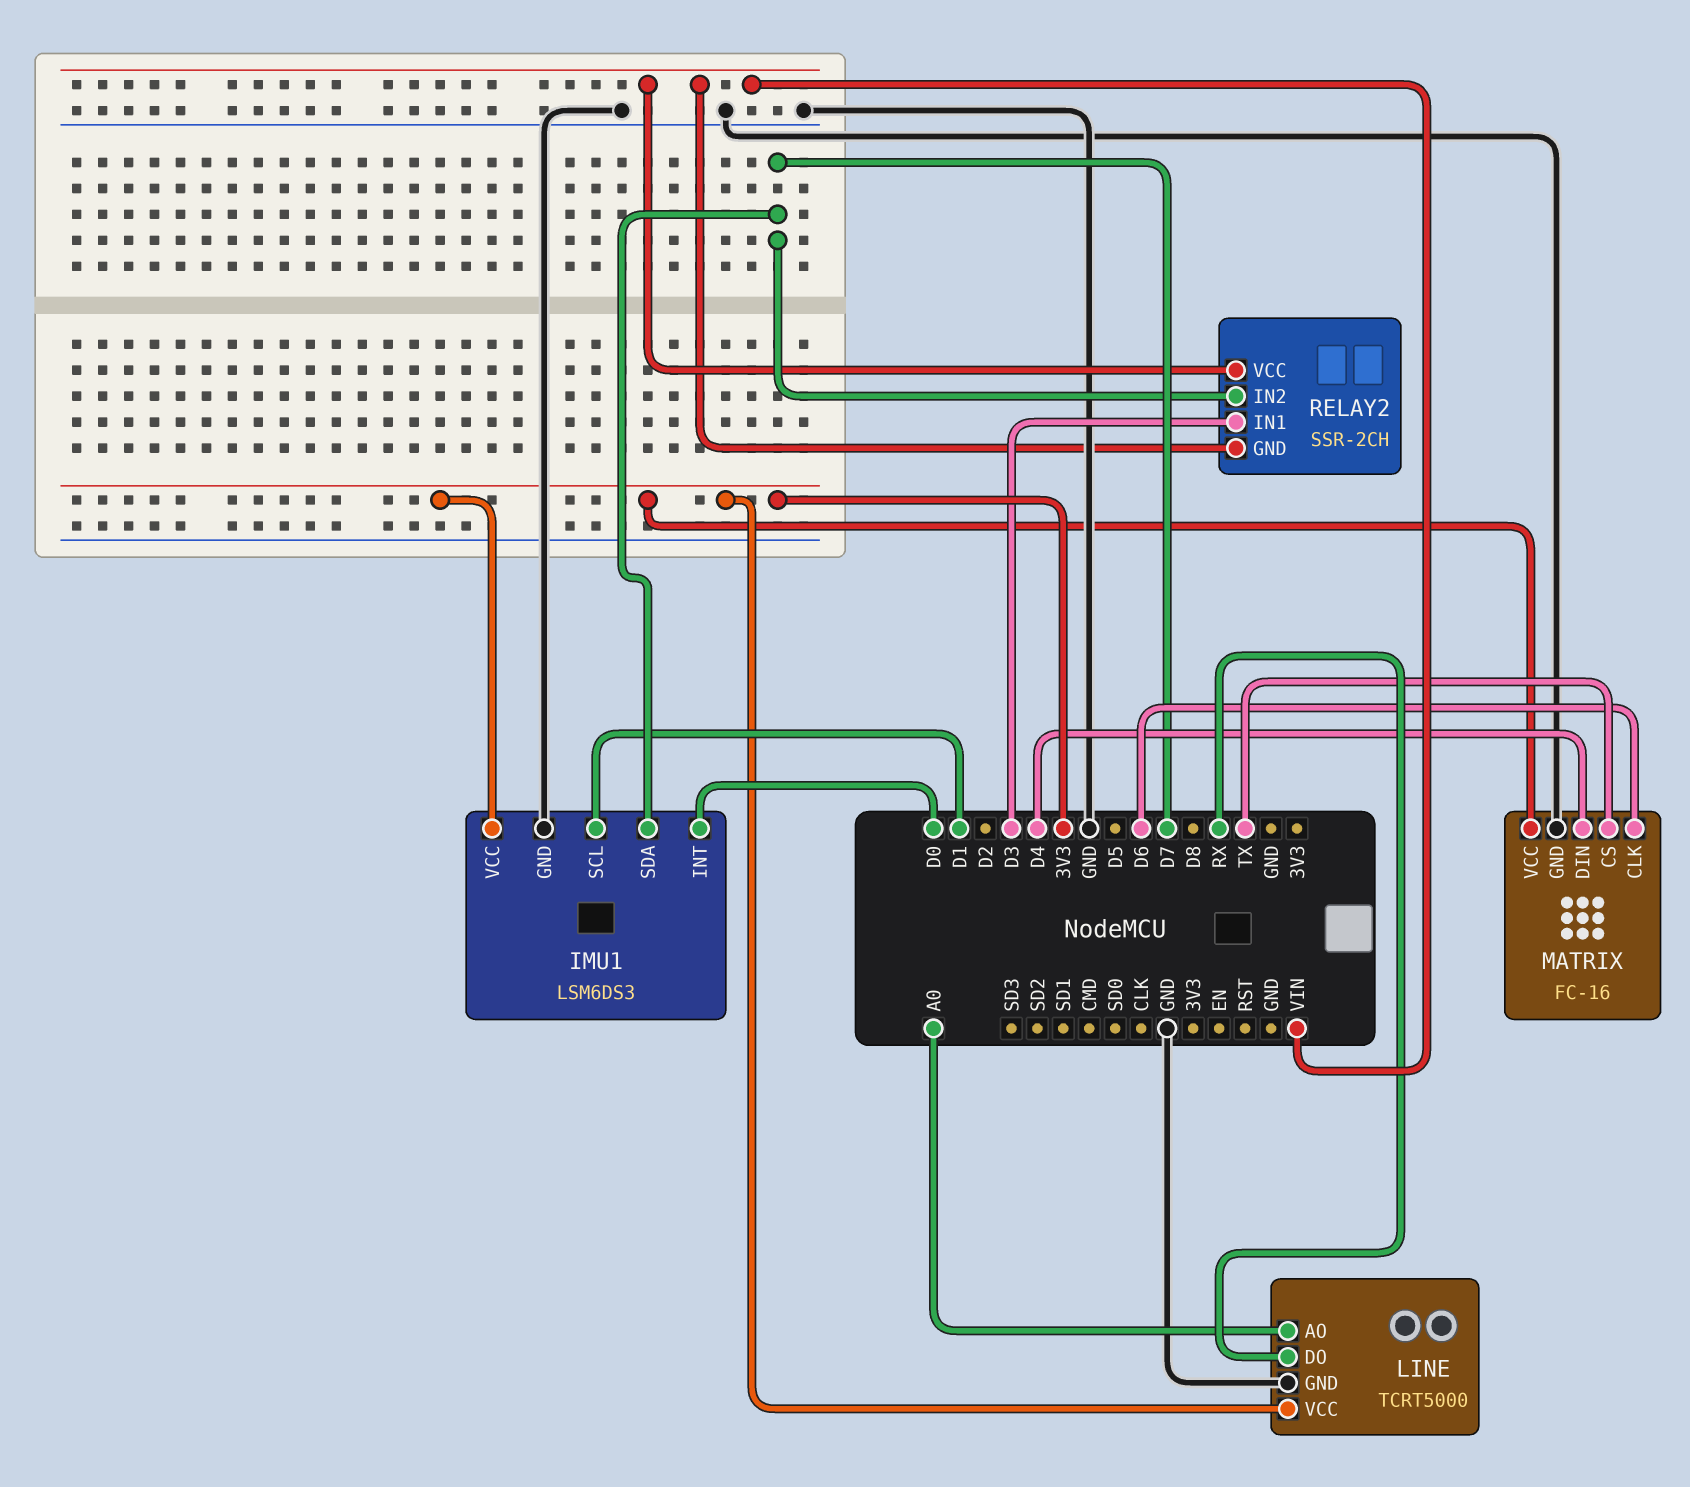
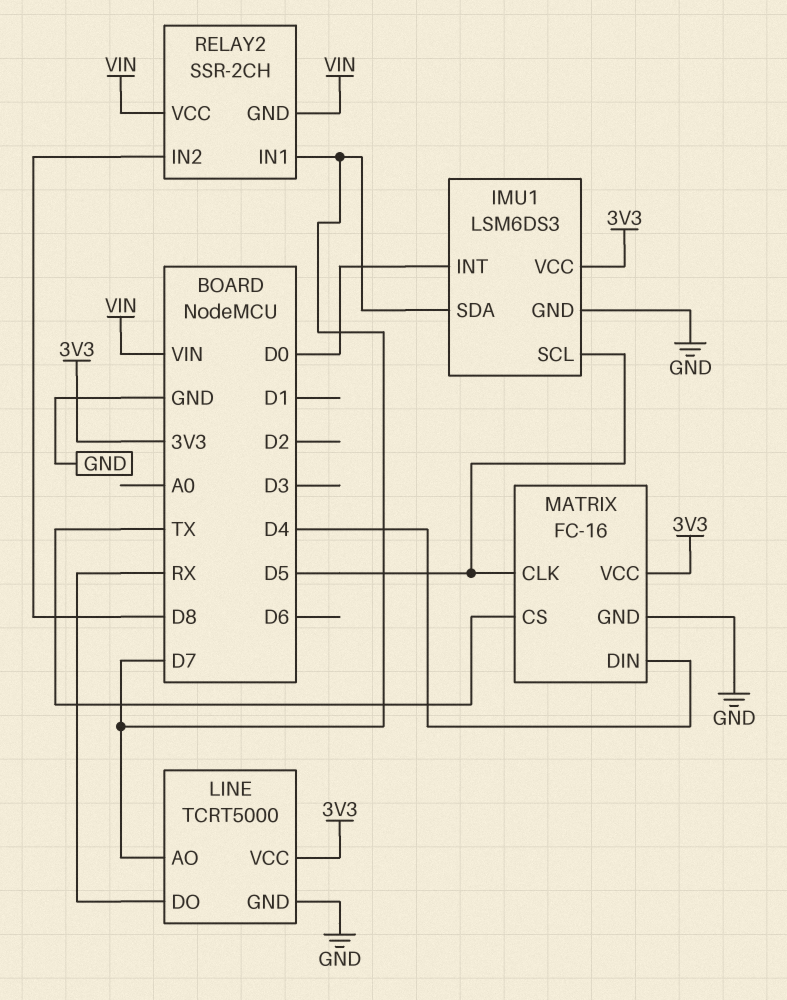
IMU1 pin SCL: D1 -> D5
LINE pin AO: A0 -> D7
MATRIX pin CLK: D6 -> D5
RELAY2 pin IN1: D3 -> D7
RELAY2 pin IN2: D7 -> D8

